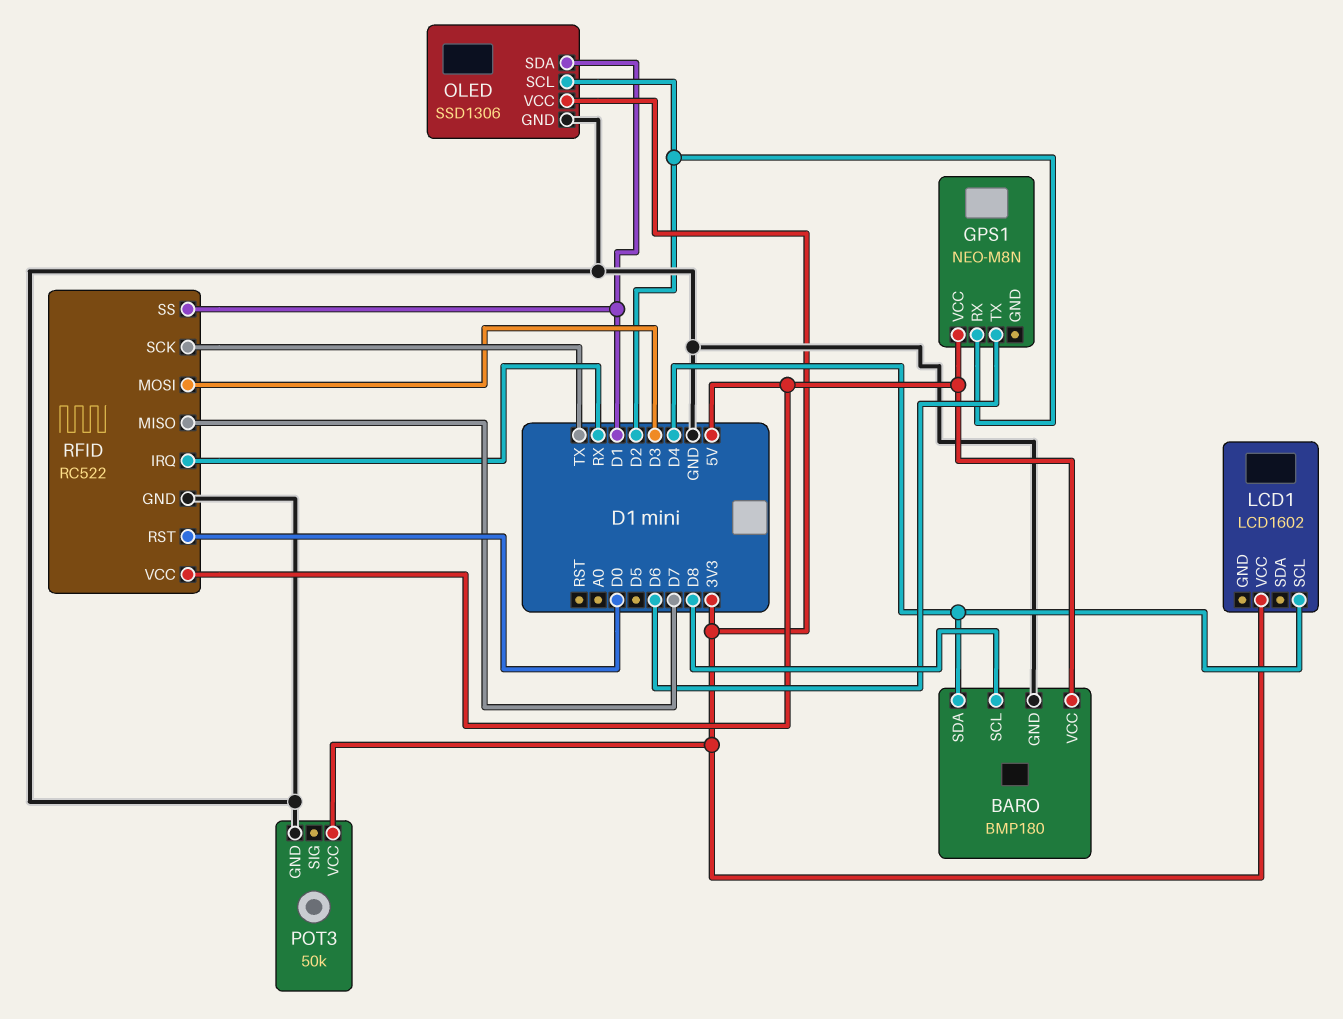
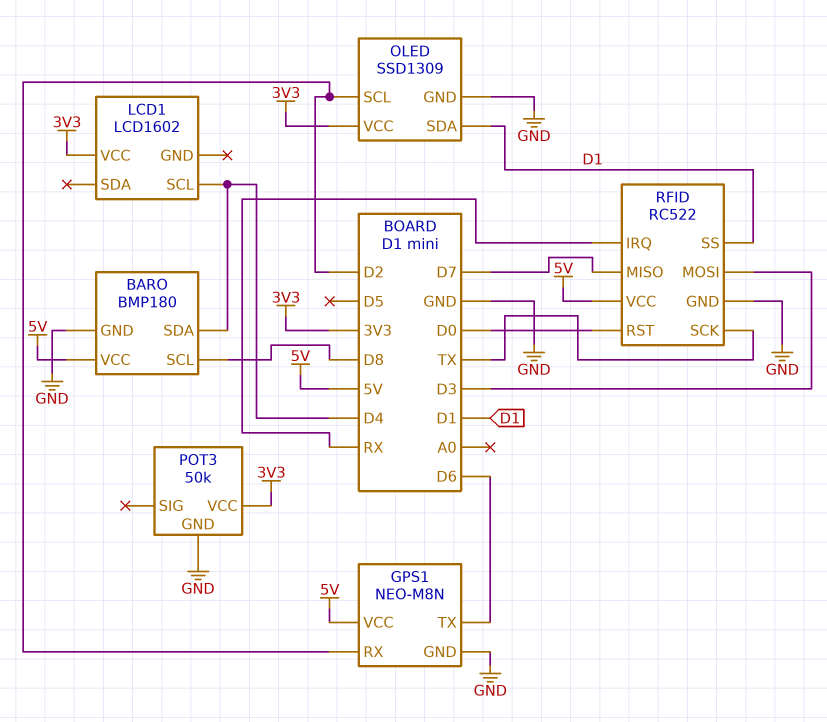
GPS1 pin GND: none -> GND
OLED: SSD1306 -> SSD1309

